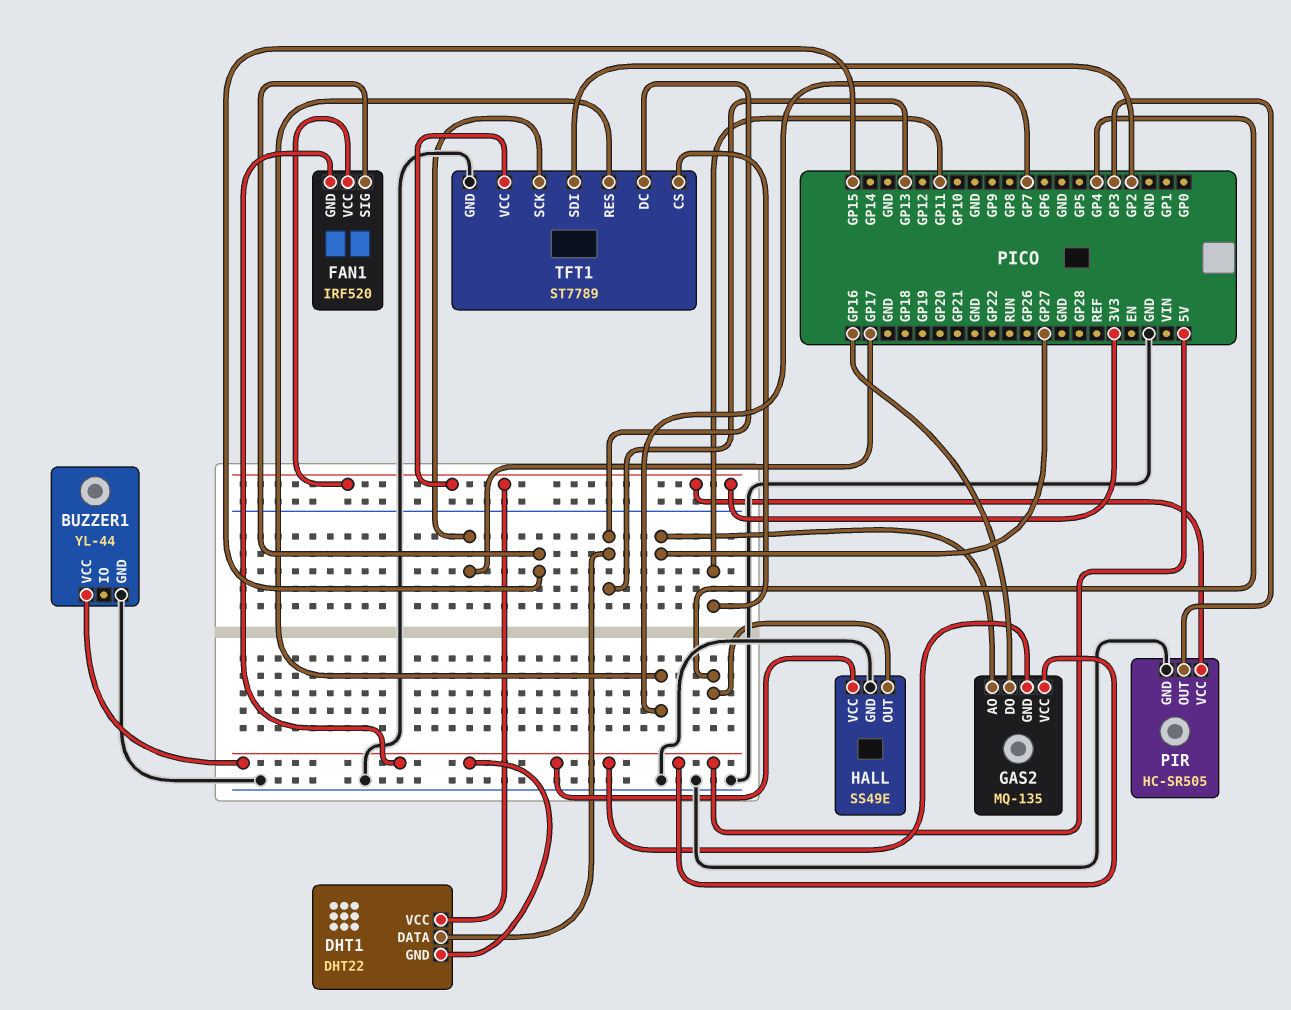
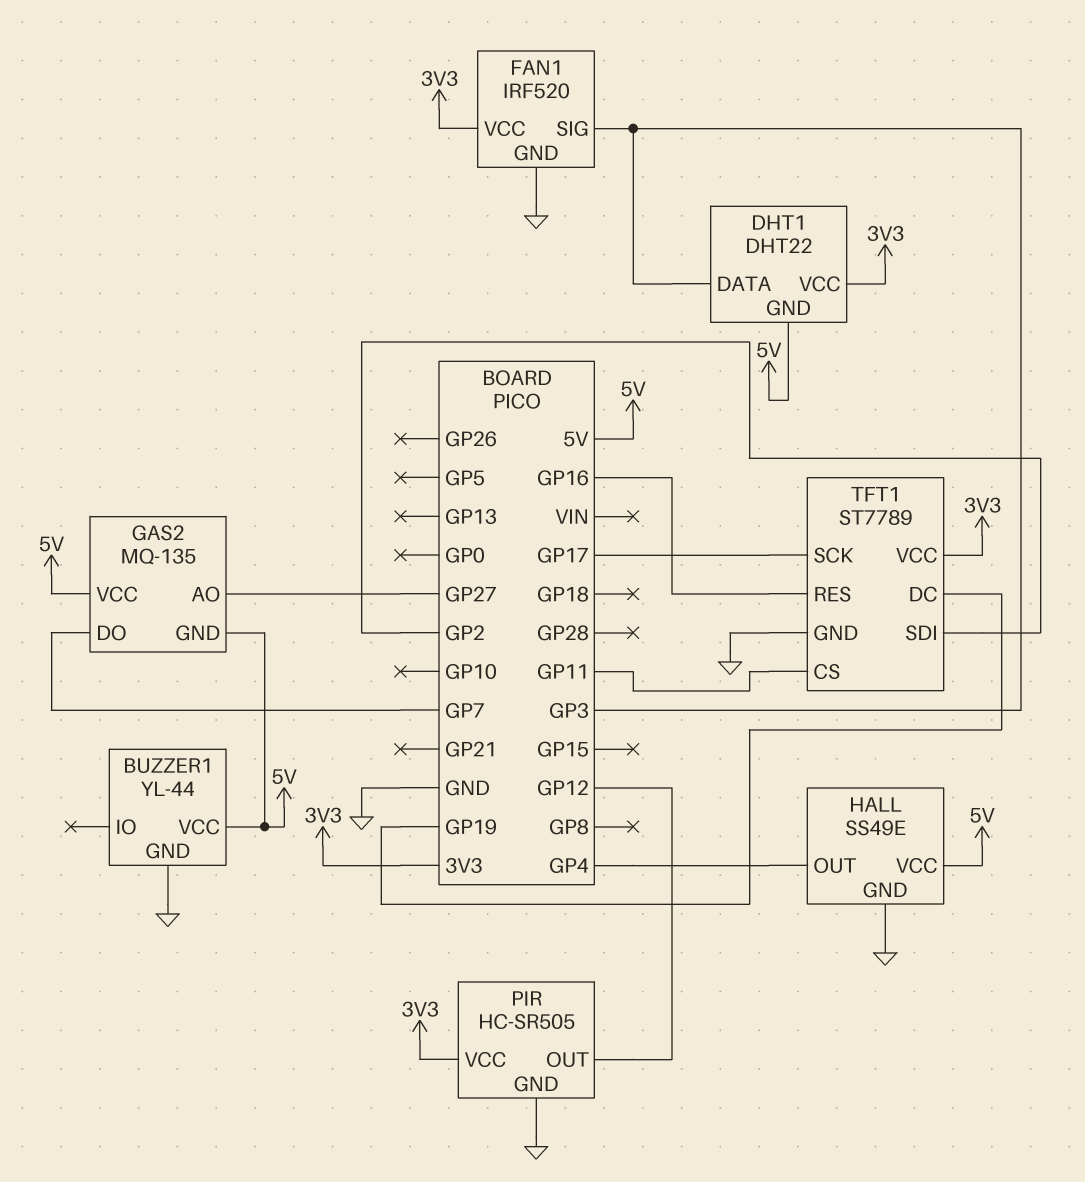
DHT1 pin DATA: GP13 -> GP3
FAN1 pin GND: 5V -> GND
FAN1 pin SIG: GP15 -> GP3
GAS2 pin DO: GP16 -> GP7
PIR pin OUT: GP3 -> GP12
TFT1 pin DC: GP13 -> GP19
TFT1 pin RES: GP7 -> GP16

